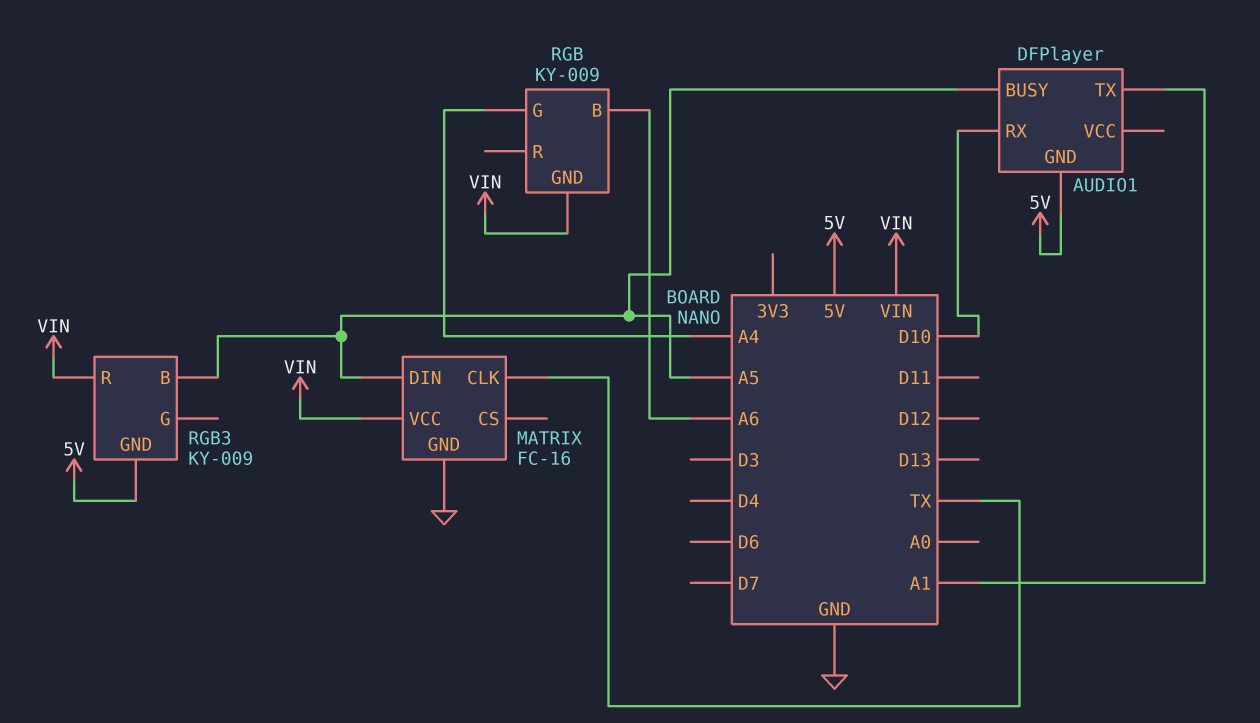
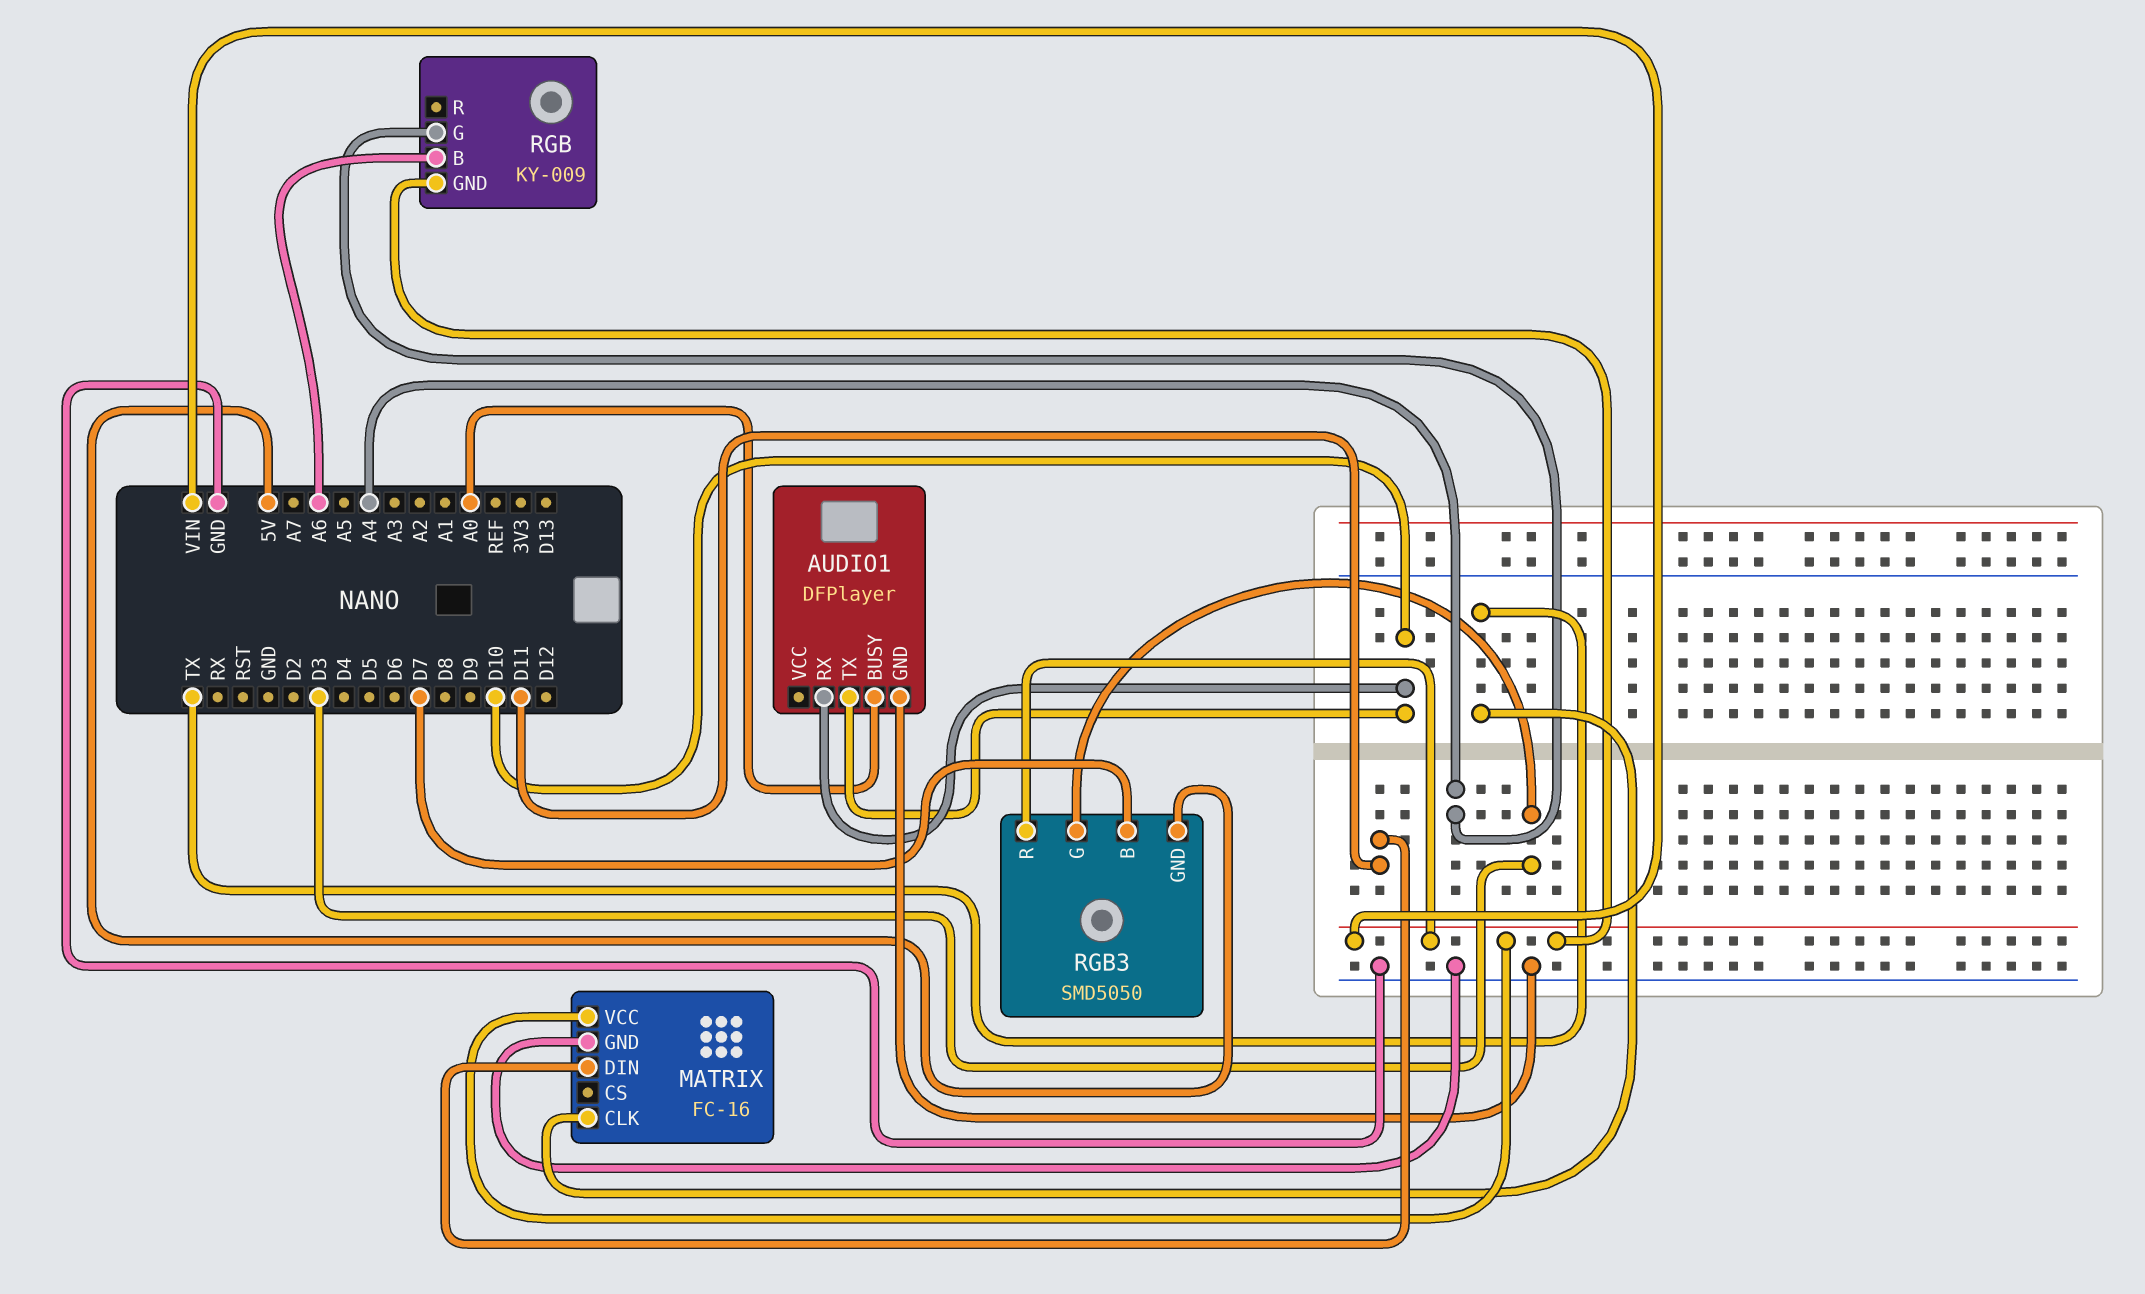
AUDIO1 pin BUSY: A5 -> A0
AUDIO1 pin GND: 5V -> GND
AUDIO1 pin TX: A1 -> D10
MATRIX pin DIN: A5 -> D11
RGB3: KY-009 -> SMD5050
RGB3 pin B: A5 -> D7
RGB3 pin G: none -> D3

